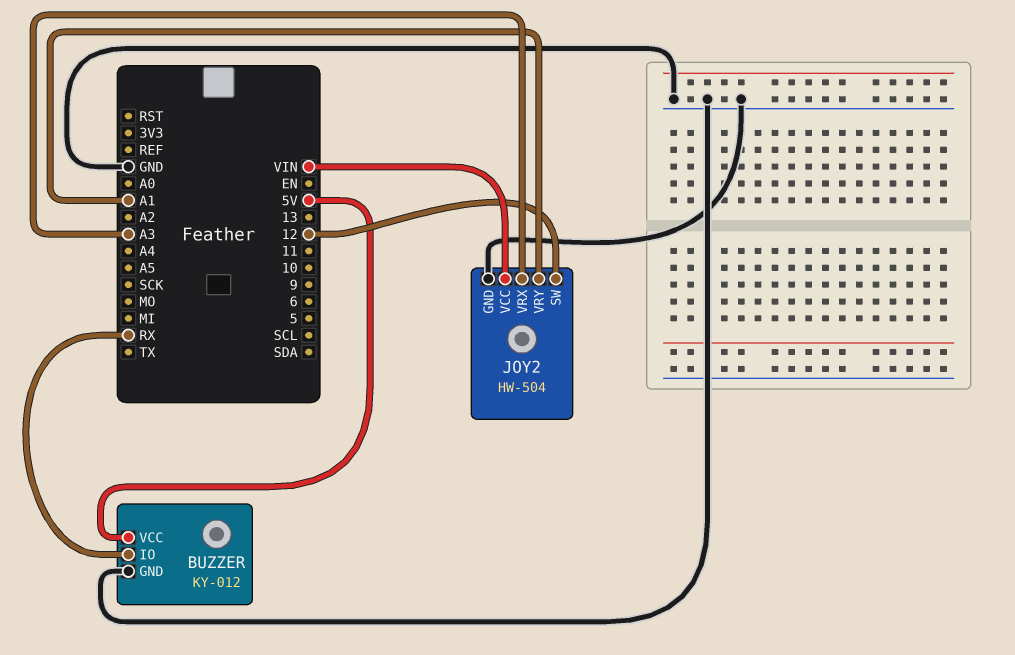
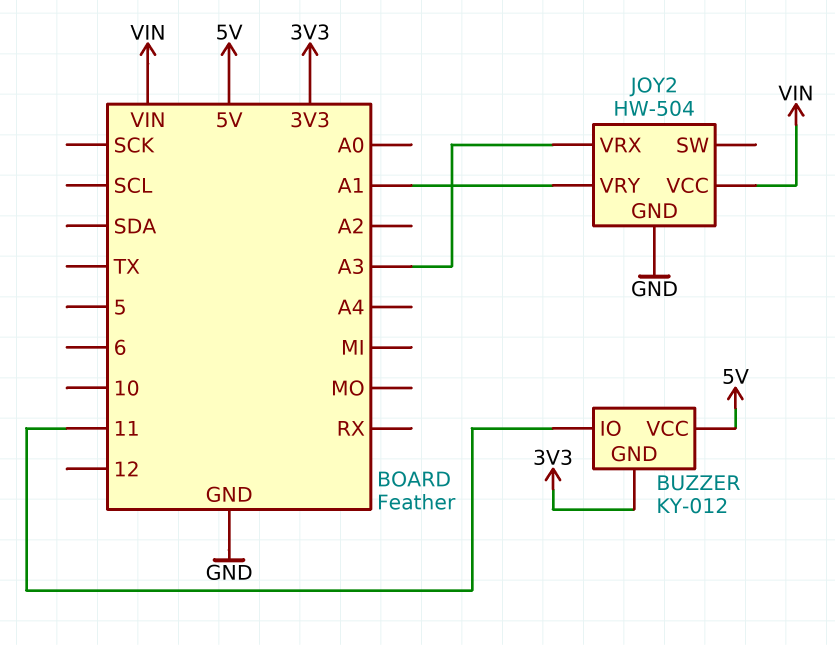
BUZZER pin GND: GND -> 3V3
BUZZER pin IO: RX -> 11
JOY2 pin SW: 12 -> none

